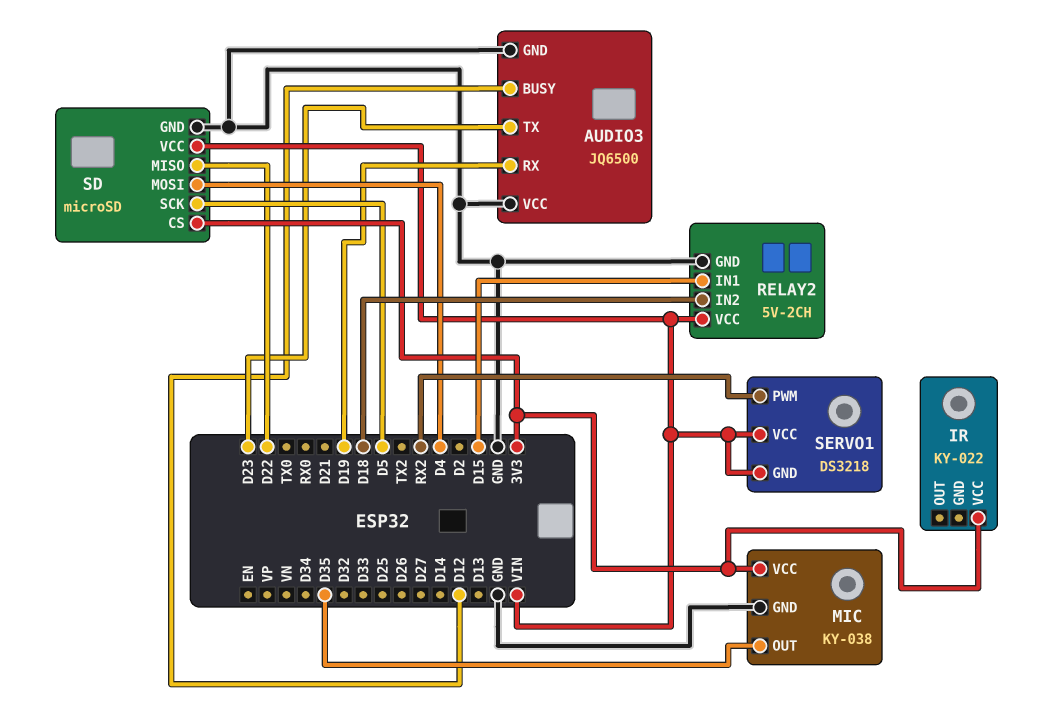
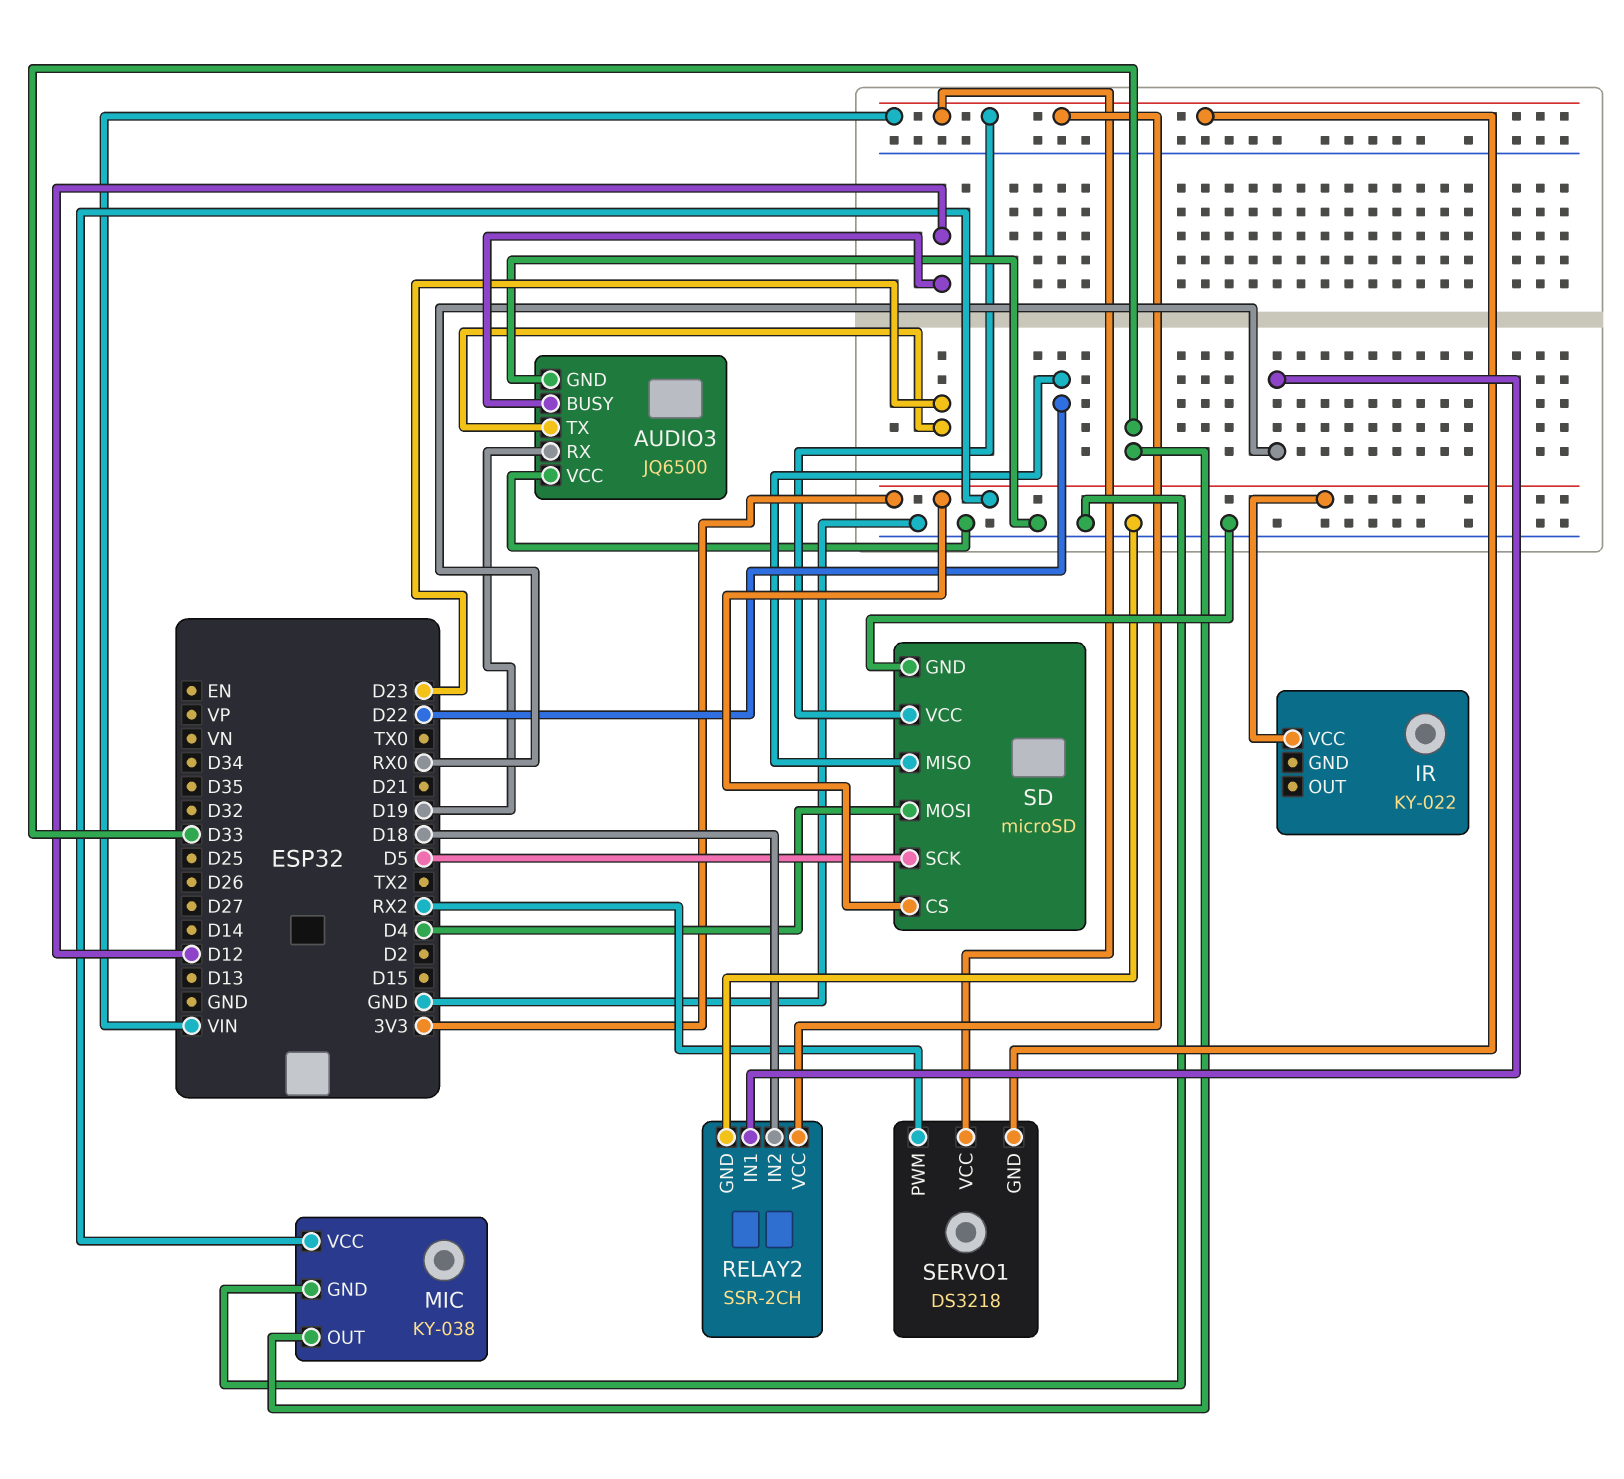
MIC pin OUT: D35 -> D33
RELAY2: 5V-2CH -> SSR-2CH
RELAY2 pin IN1: D15 -> RX0

